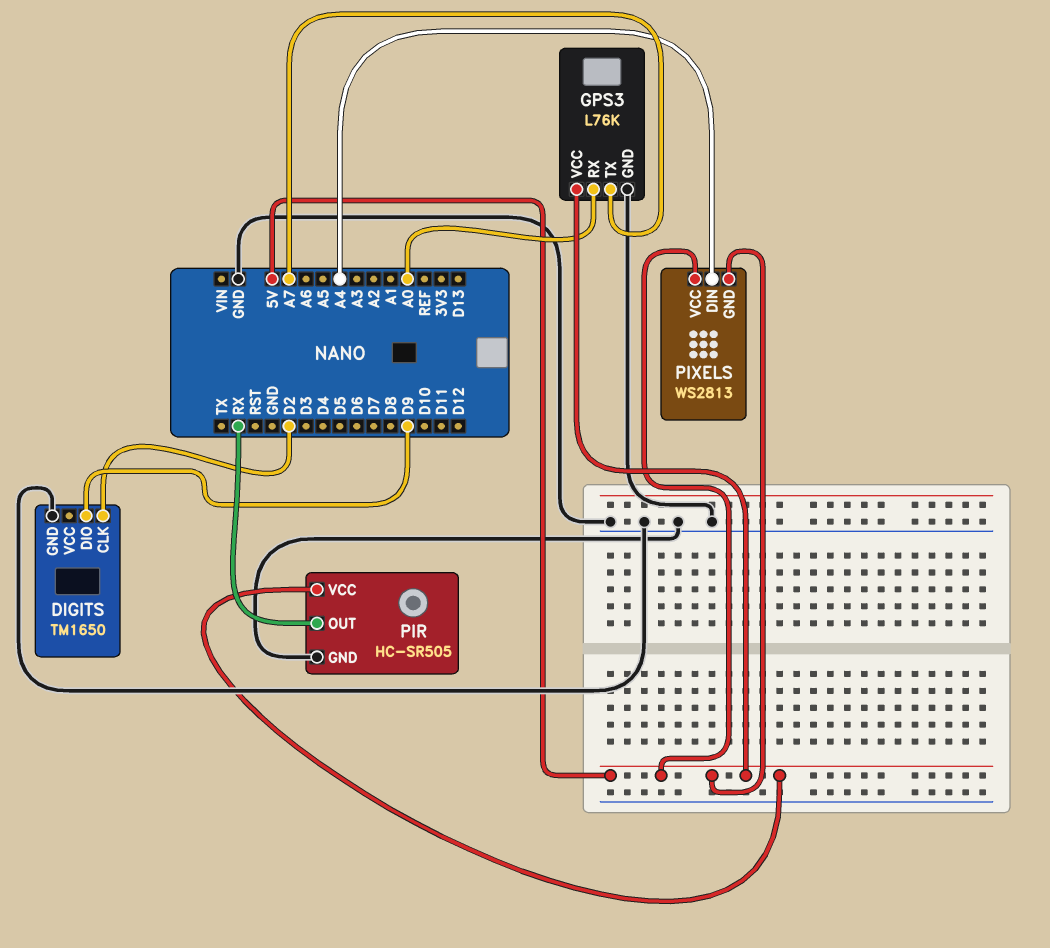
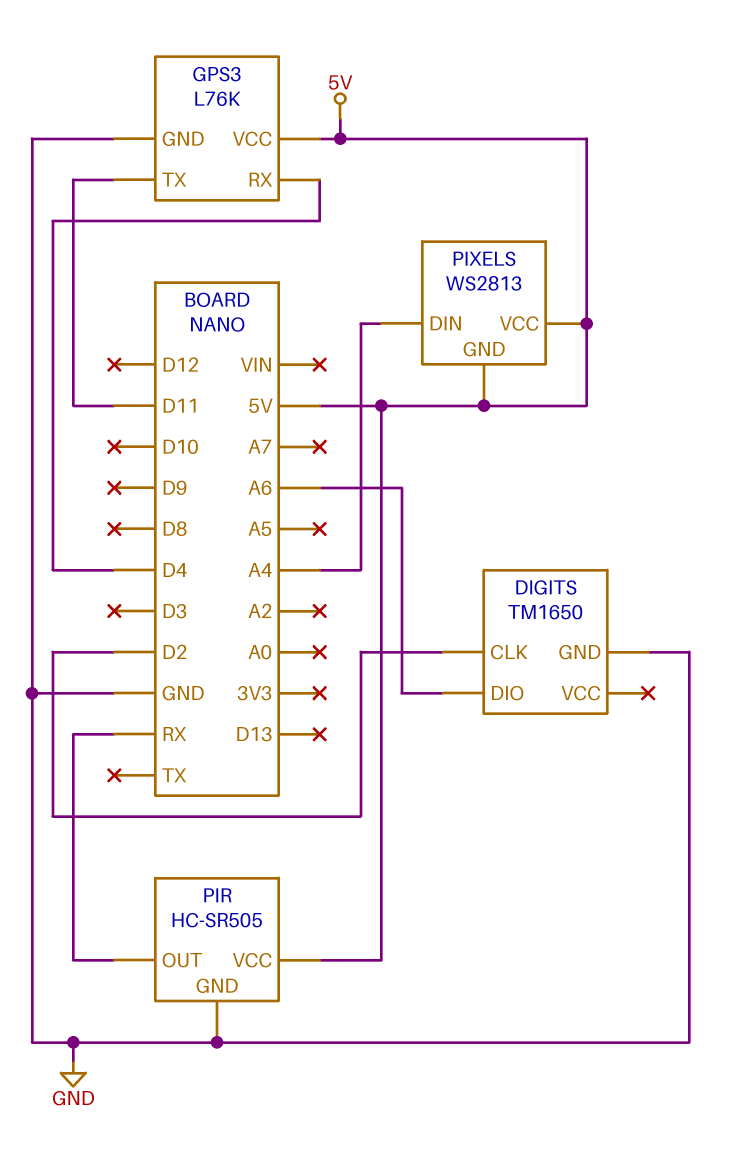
DIGITS pin DIO: D9 -> A6
GPS3 pin RX: A0 -> D4
GPS3 pin TX: A7 -> D11

